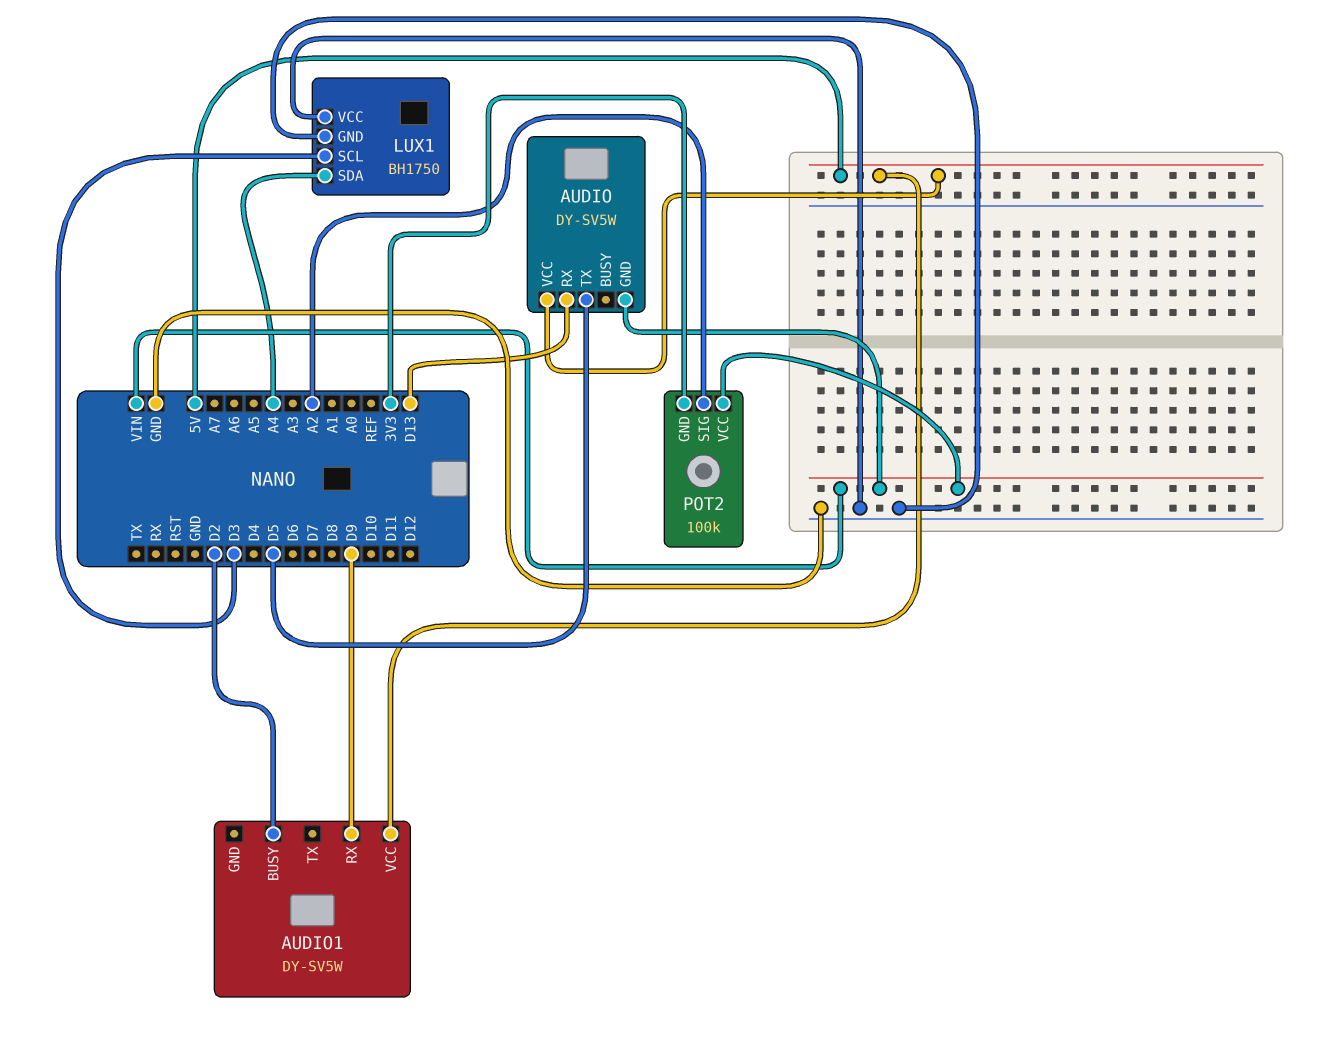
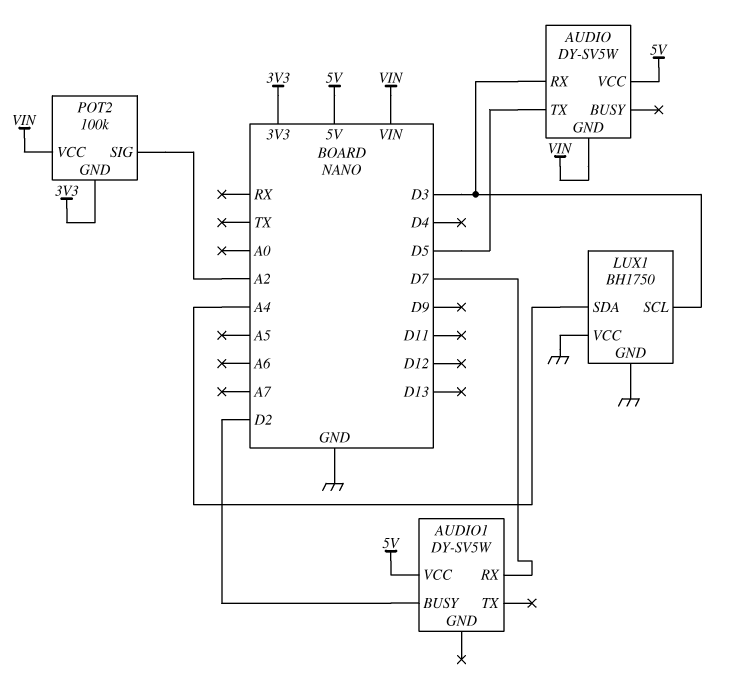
AUDIO pin RX: D13 -> D3
AUDIO1 pin RX: D9 -> D7

